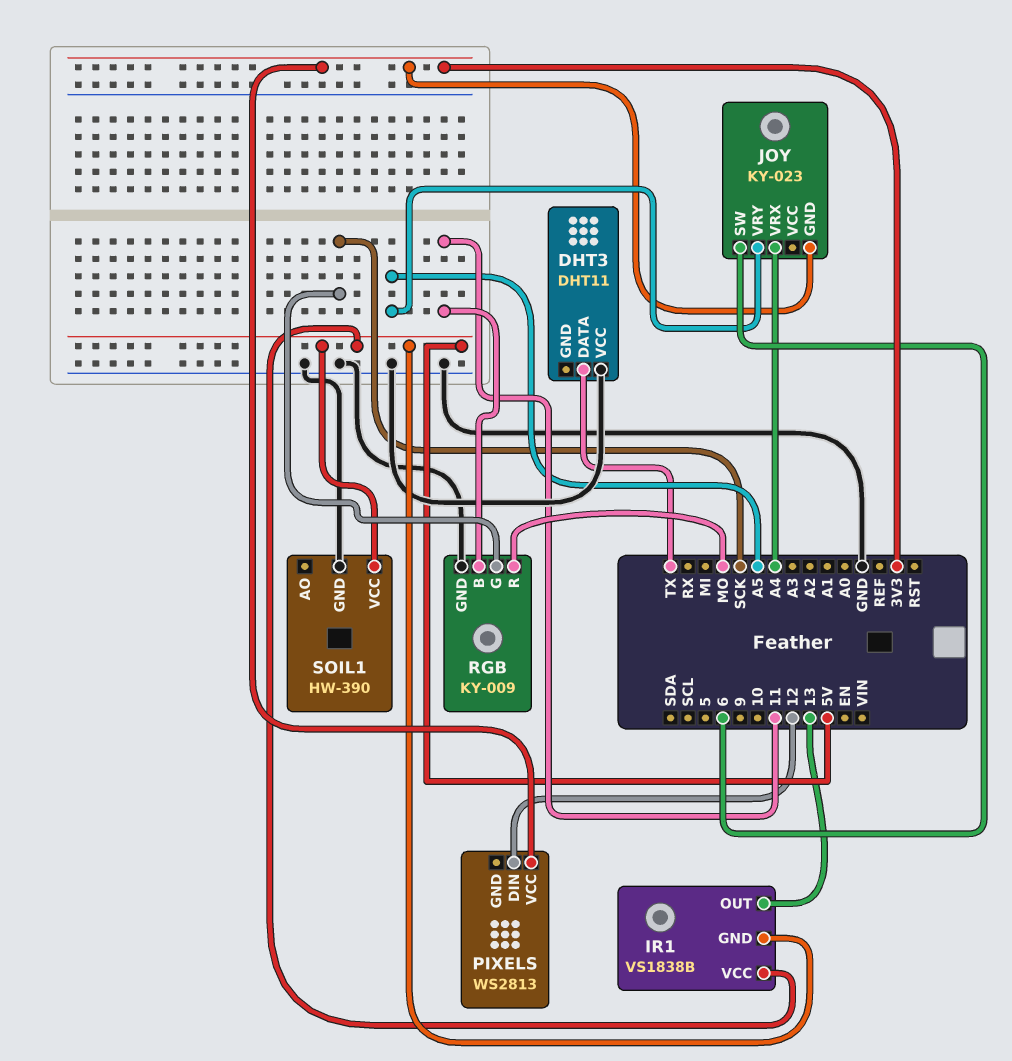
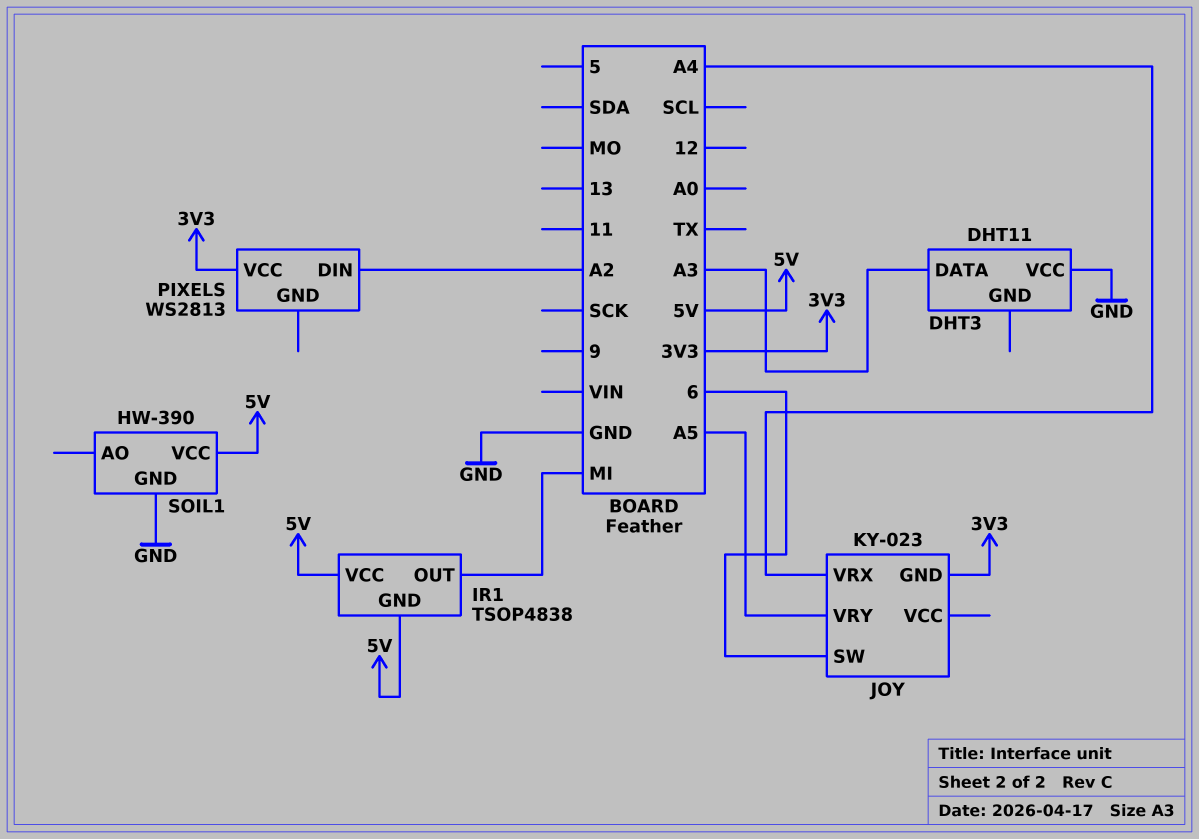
DHT3 pin DATA: TX -> A3
IR1: VS1838B -> TSOP4838
IR1 pin OUT: 13 -> MI
PIXELS pin DIN: 12 -> A2
RGB: KY-009 -> none
RGB pin B: 11 -> none
RGB pin G: SCK -> none
RGB pin GND: GND -> none
RGB pin R: MO -> none

